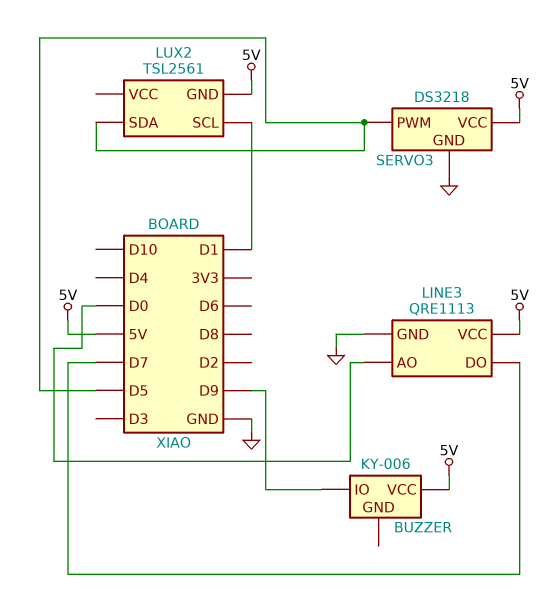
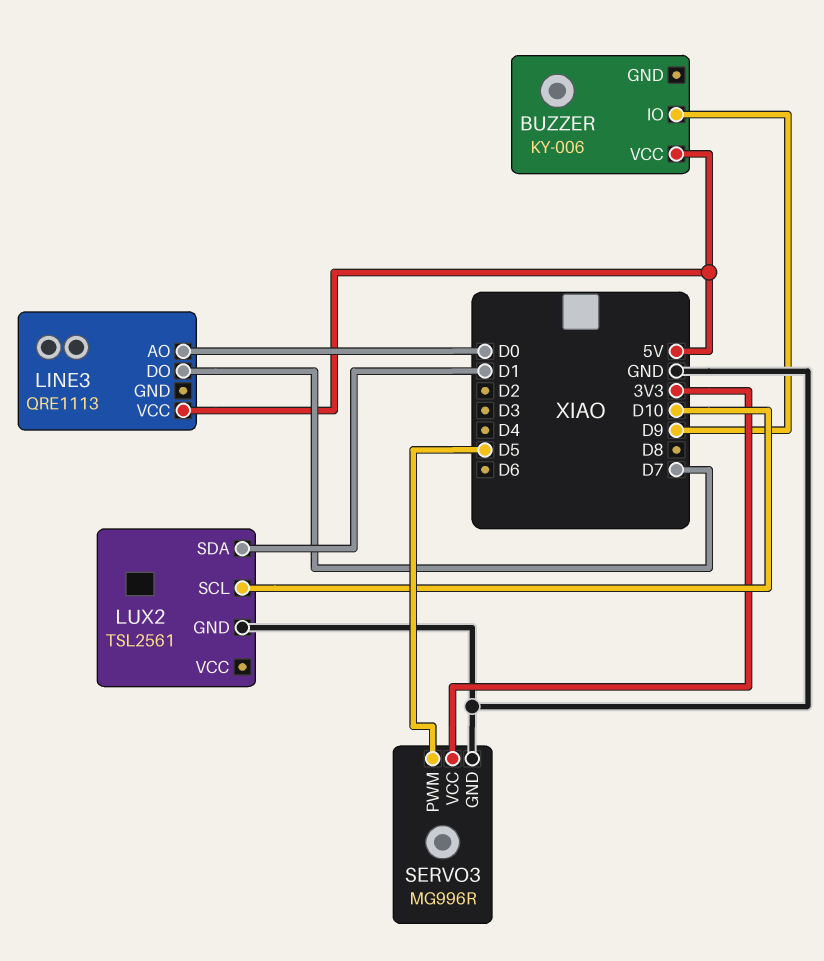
LINE3 pin GND: GND -> none
LUX2 pin GND: 5V -> GND
LUX2 pin SCL: D1 -> D10
LUX2 pin SDA: D5 -> D1
SERVO3: DS3218 -> MG996R
SERVO3 pin VCC: 5V -> 3V3

